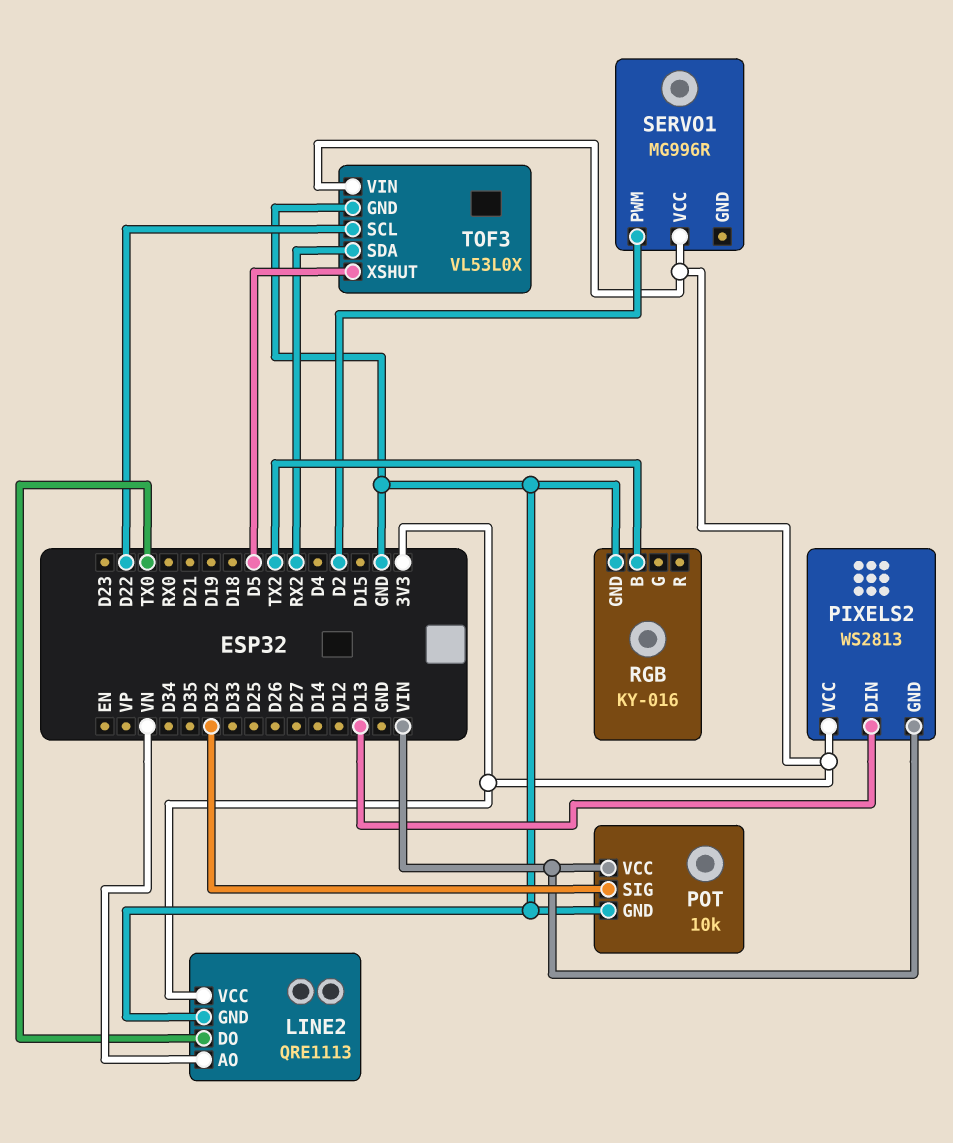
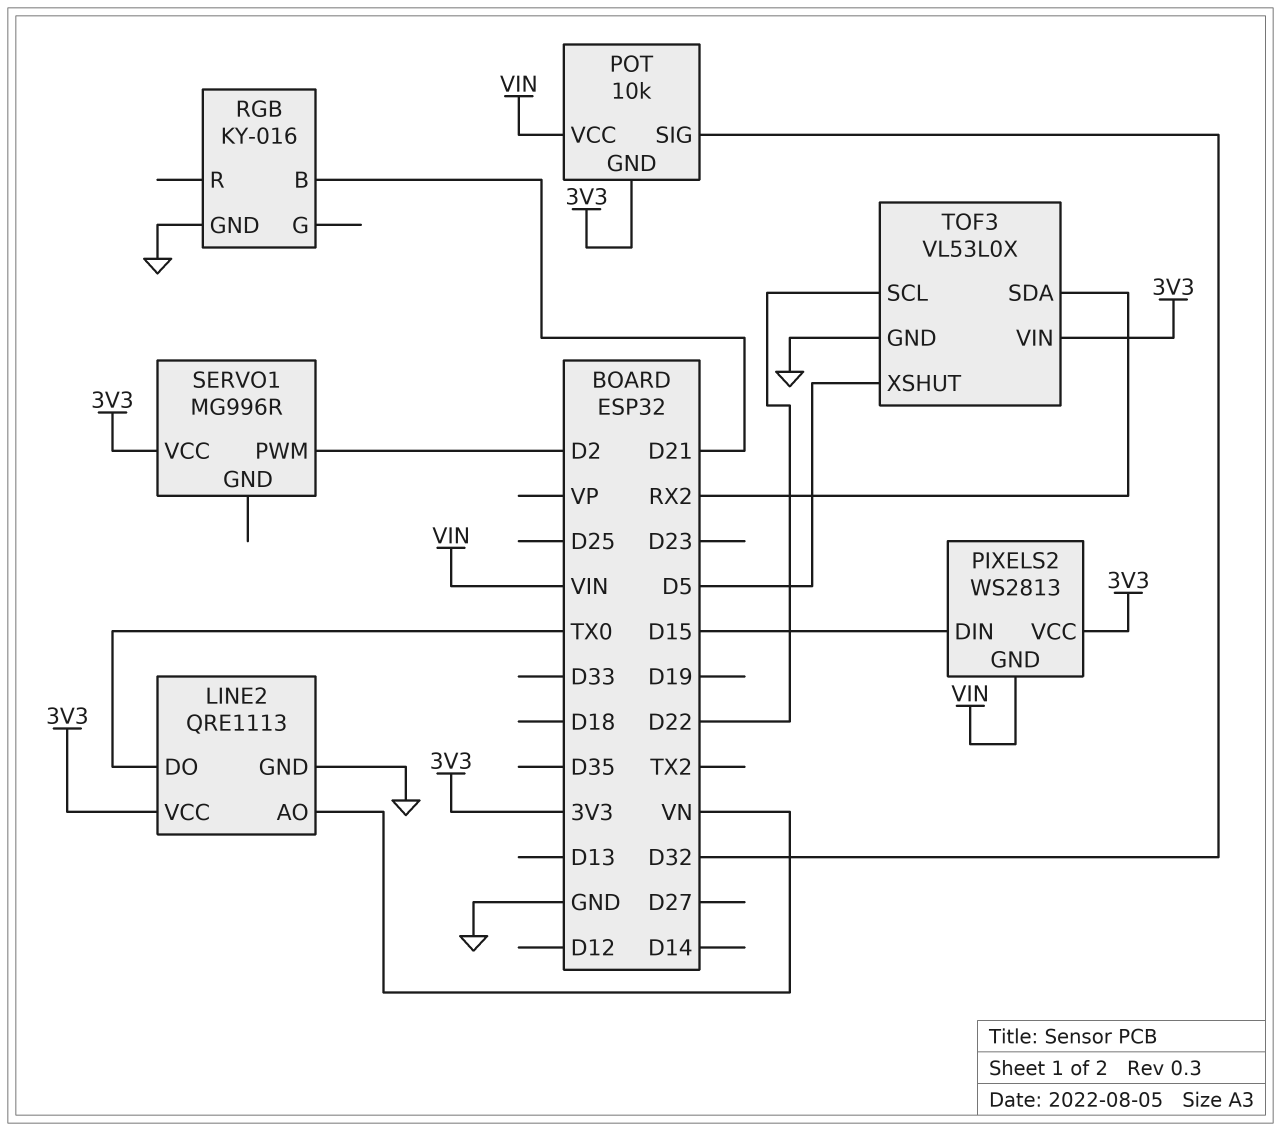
PIXELS2 pin DIN: D13 -> D15
POT pin GND: GND -> 3V3
RGB pin B: TX2 -> D21

